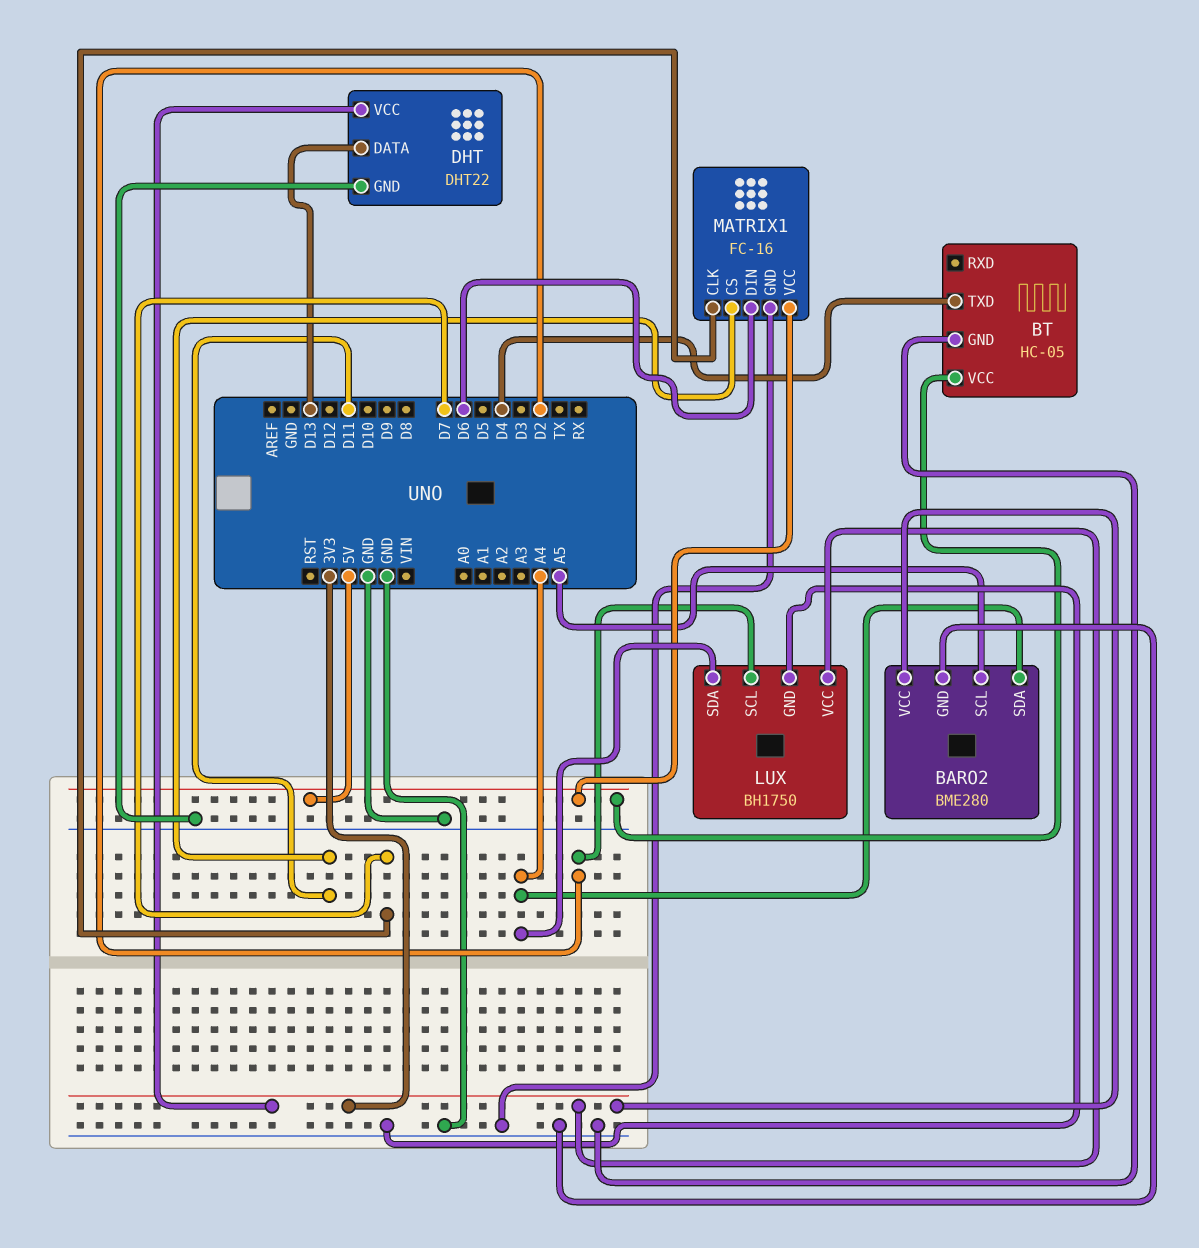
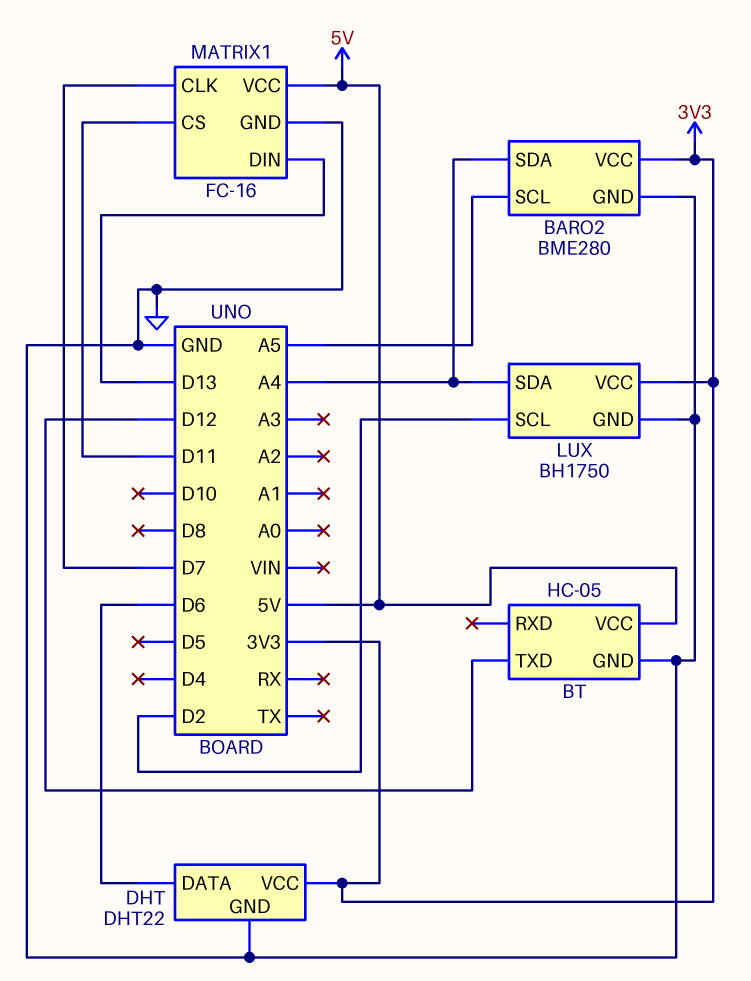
BT pin TXD: D4 -> D12
DHT pin DATA: D13 -> D6
MATRIX1 pin DIN: D6 -> D13

